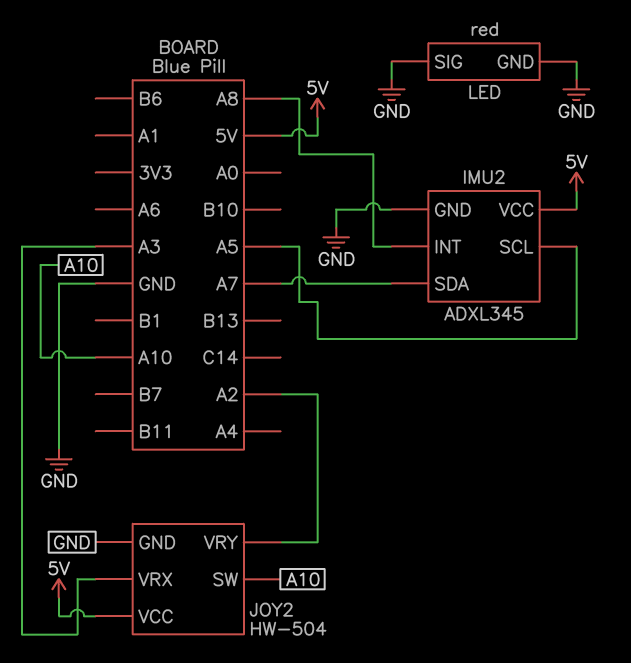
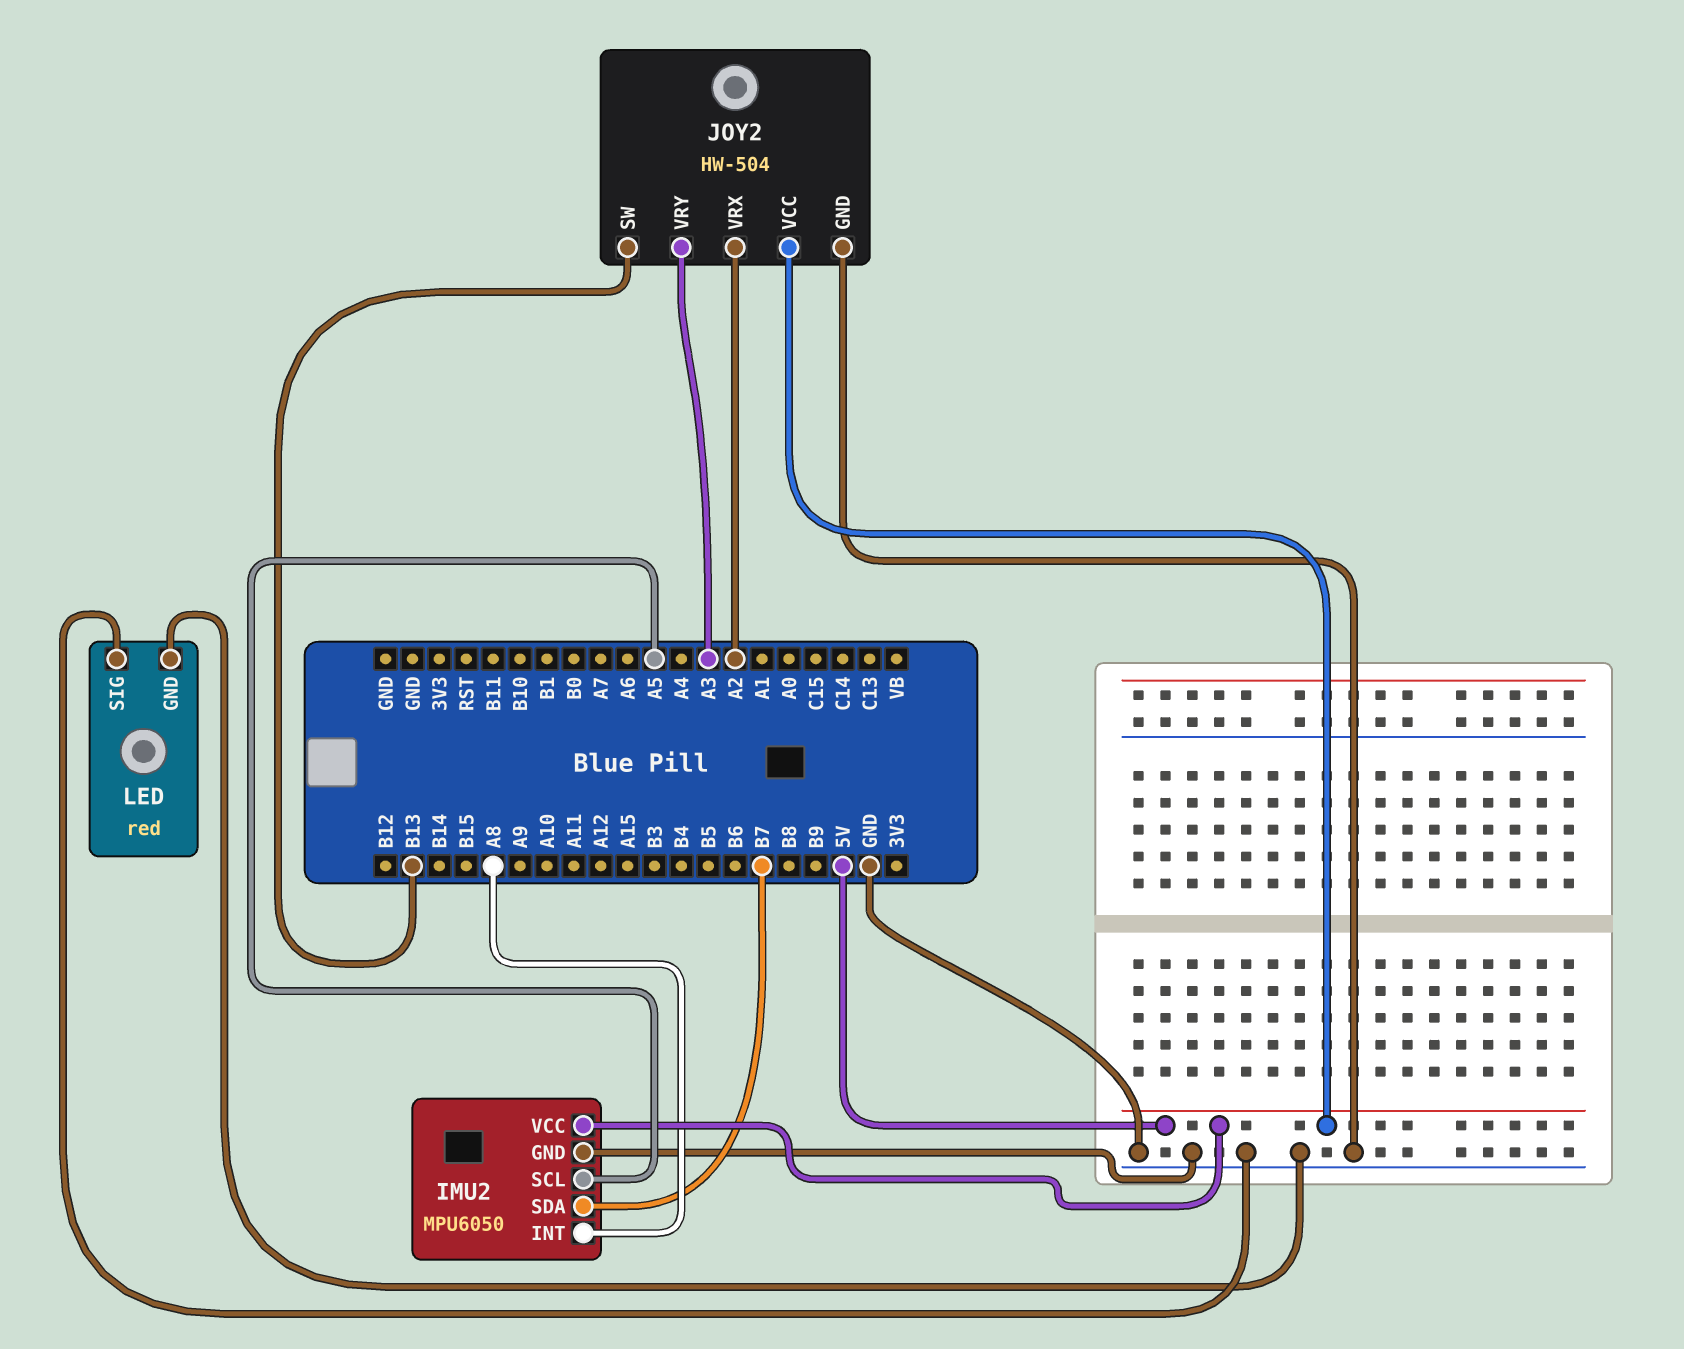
IMU2: ADXL345 -> MPU6050
IMU2 pin SDA: A7 -> B7
JOY2 pin SW: A10 -> B13
JOY2 pin VRX: A3 -> A2
JOY2 pin VRY: A2 -> A3

